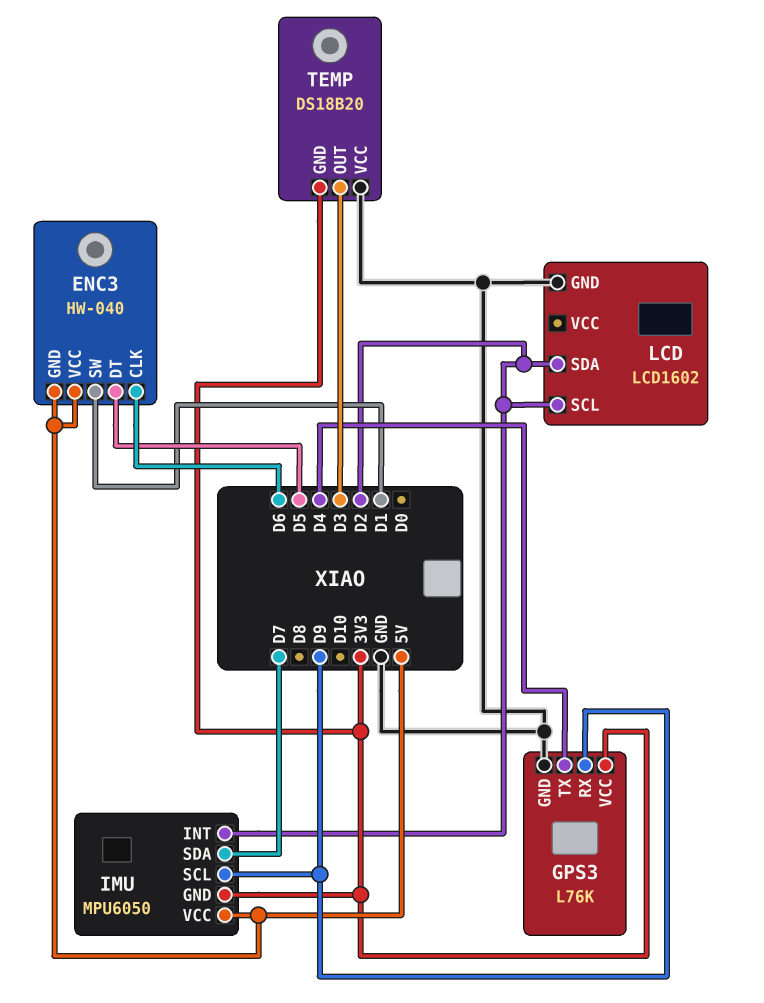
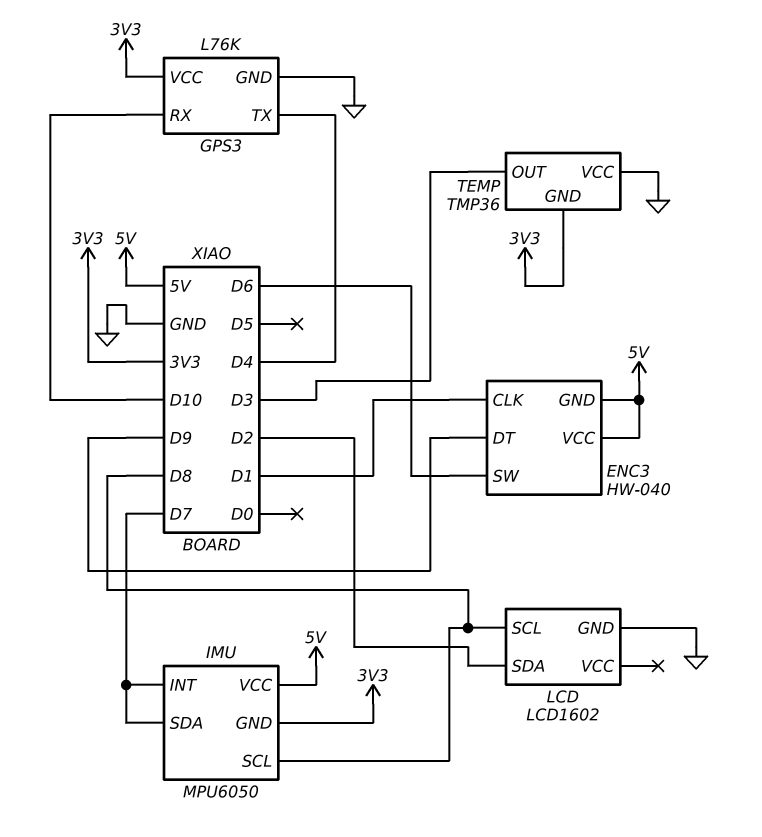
ENC3 pin CLK: D6 -> D1
ENC3 pin DT: D5 -> D9
ENC3 pin SW: D1 -> D6
GPS3 pin RX: D9 -> D10
IMU pin INT: D2 -> D7
IMU pin SCL: D9 -> D8
LCD pin SCL: D2 -> D8
TEMP: DS18B20 -> TMP36

